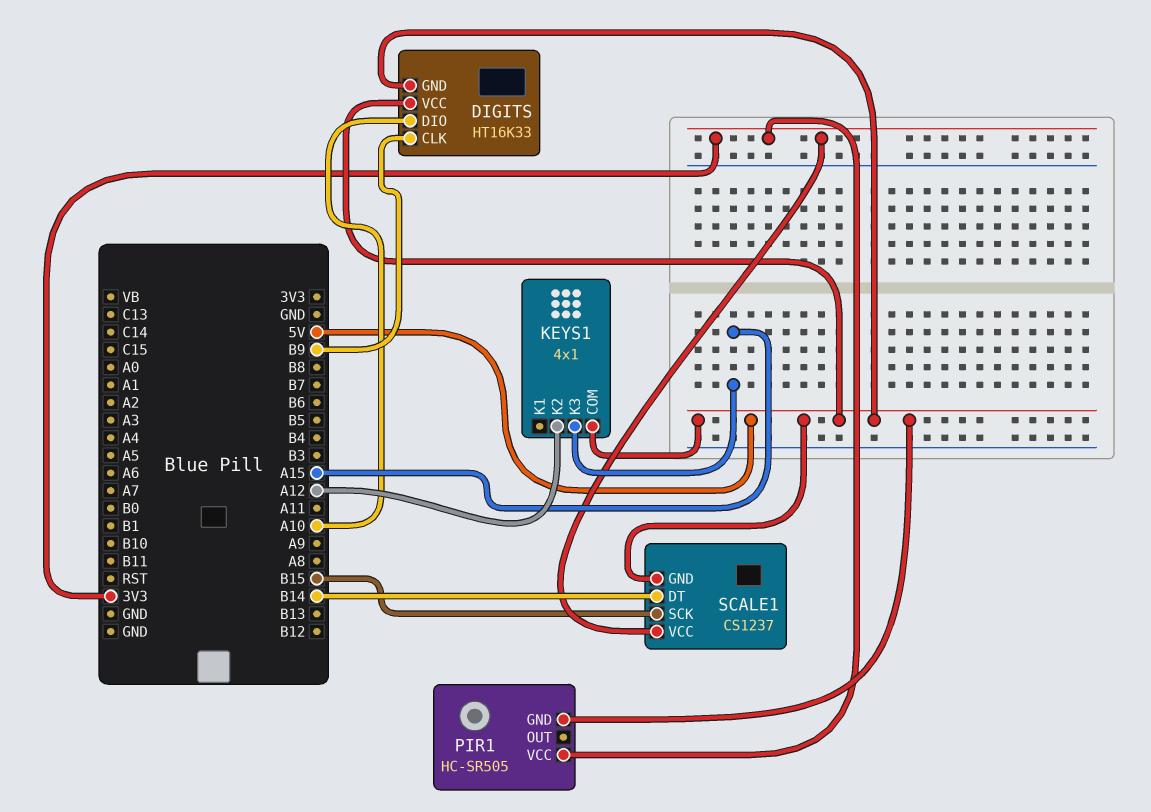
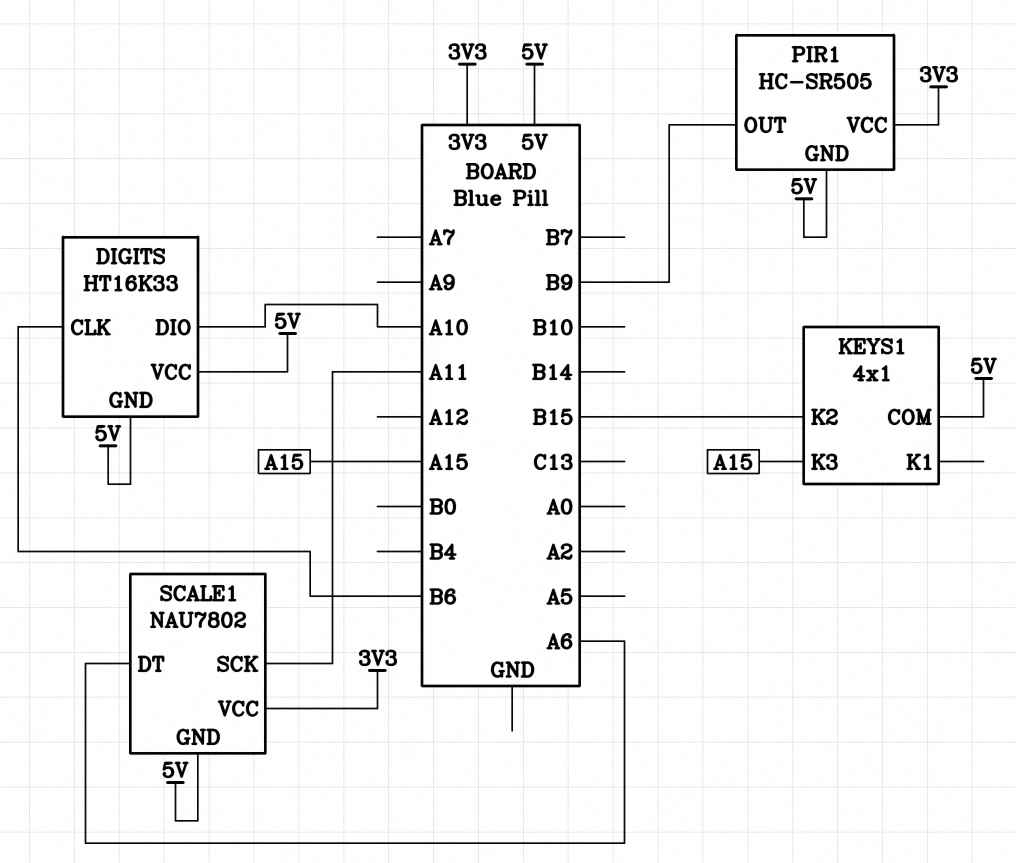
DIGITS pin CLK: B9 -> B6
KEYS1 pin K2: A12 -> B15
PIR1 pin OUT: none -> B9
SCALE1: CS1237 -> NAU7802
SCALE1 pin DT: B14 -> A6
SCALE1 pin SCK: B15 -> A11

